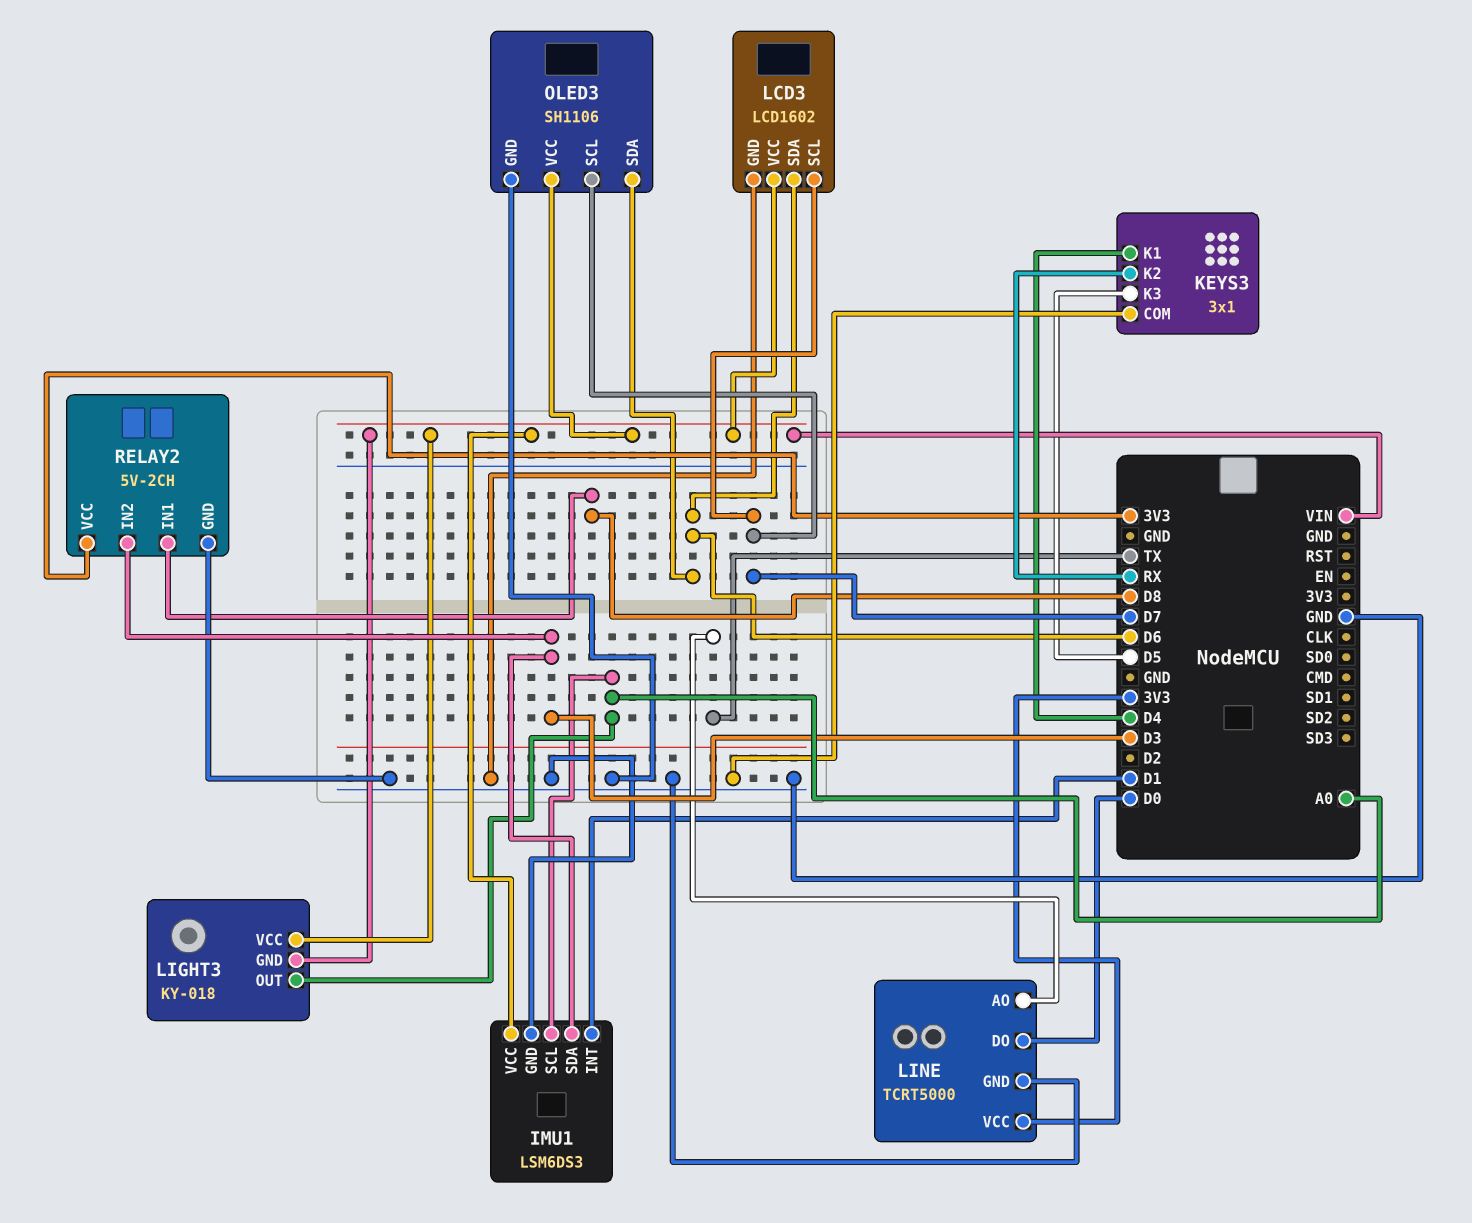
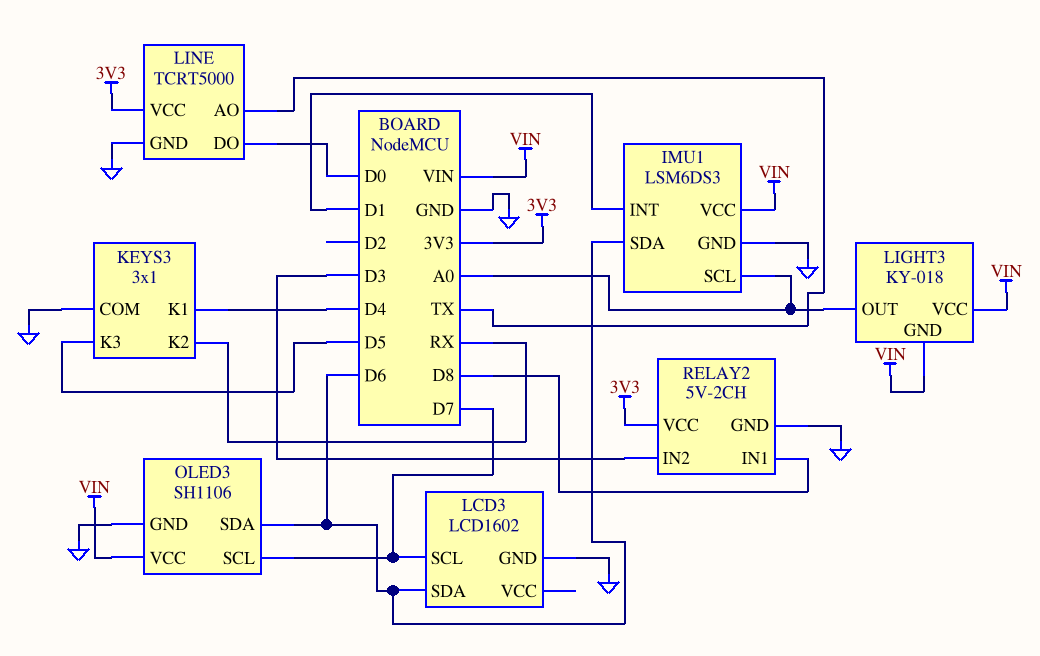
IMU1 pin SDA: D3 -> D6
LCD3 pin VCC: VIN -> none

